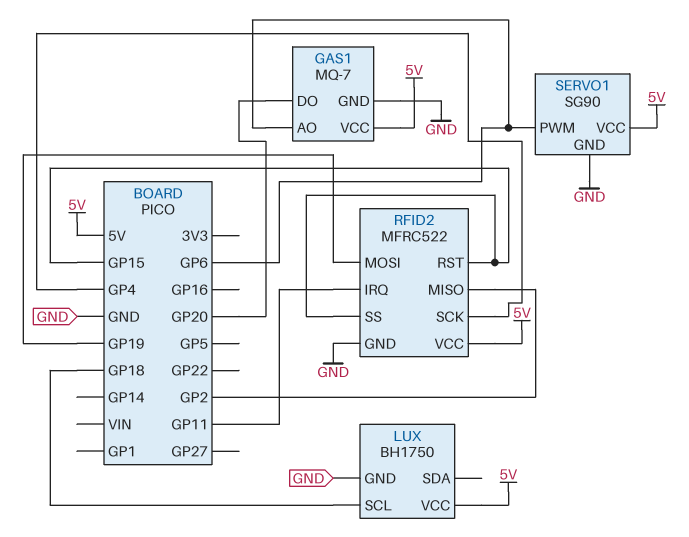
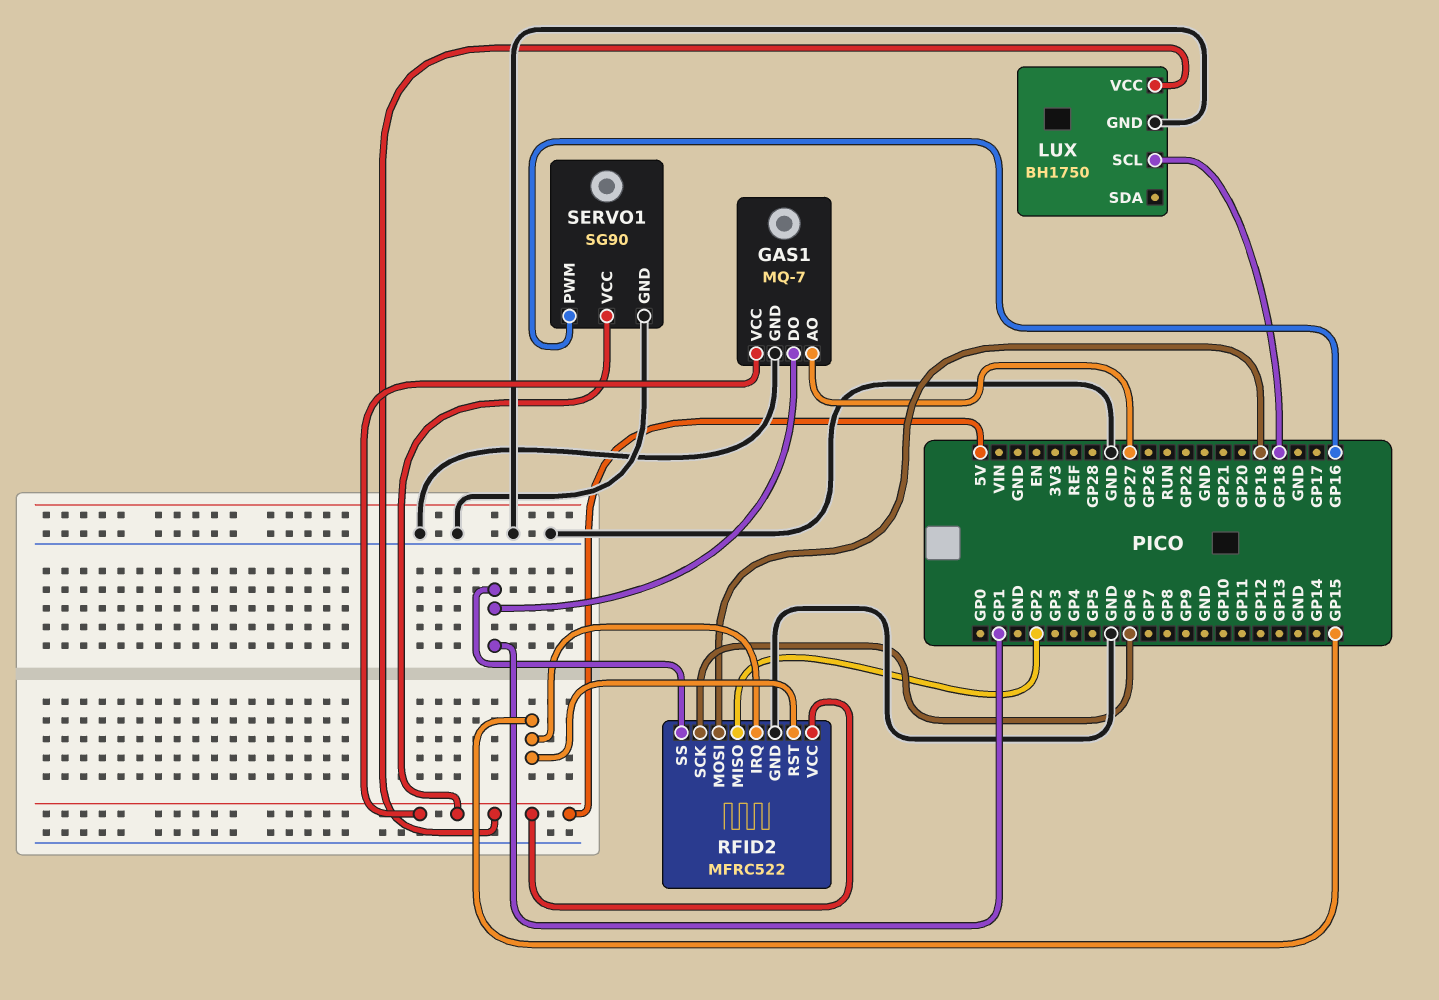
GAS1 pin AO: GP6 -> GP27
GAS1 pin DO: GP20 -> GP1
RFID2 pin IRQ: GP11 -> GP15
RFID2 pin SCK: GP4 -> GP6
RFID2 pin SS: GP15 -> GP1
SERVO1 pin PWM: GP6 -> GP16

